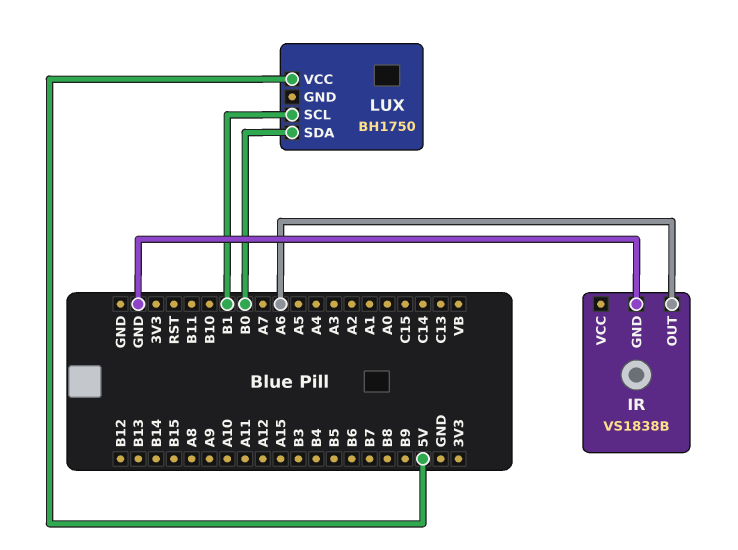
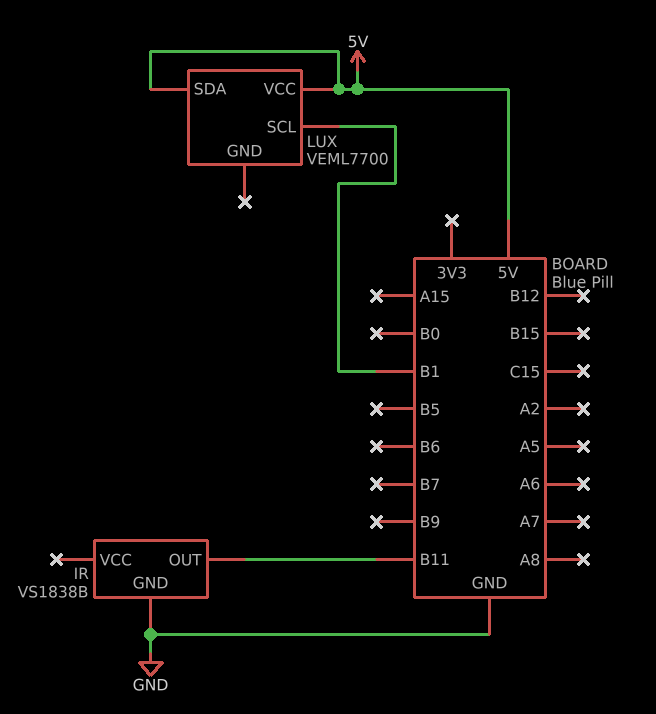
IR pin OUT: A6 -> B11
LUX: BH1750 -> VEML7700
LUX pin SDA: B0 -> 5V

